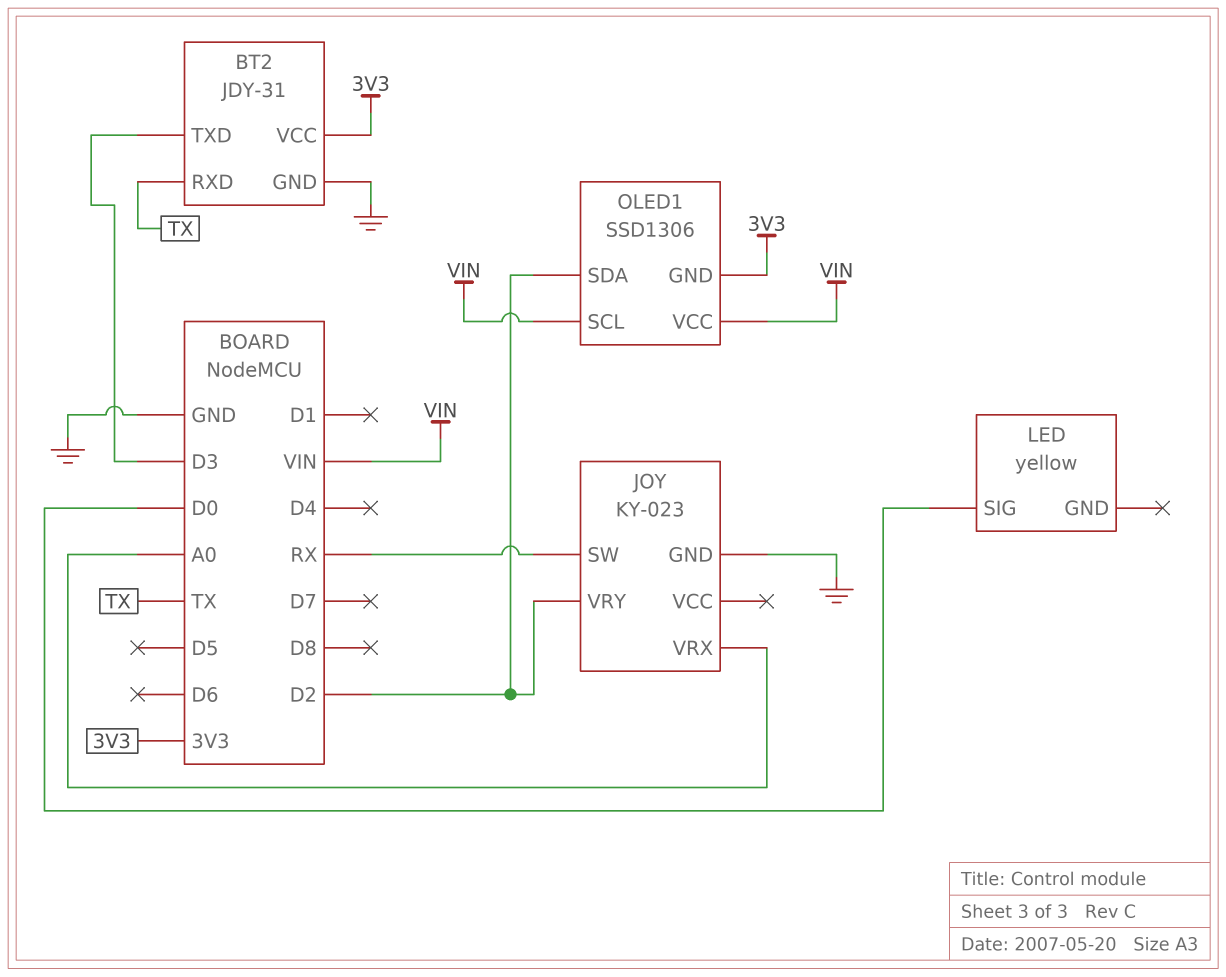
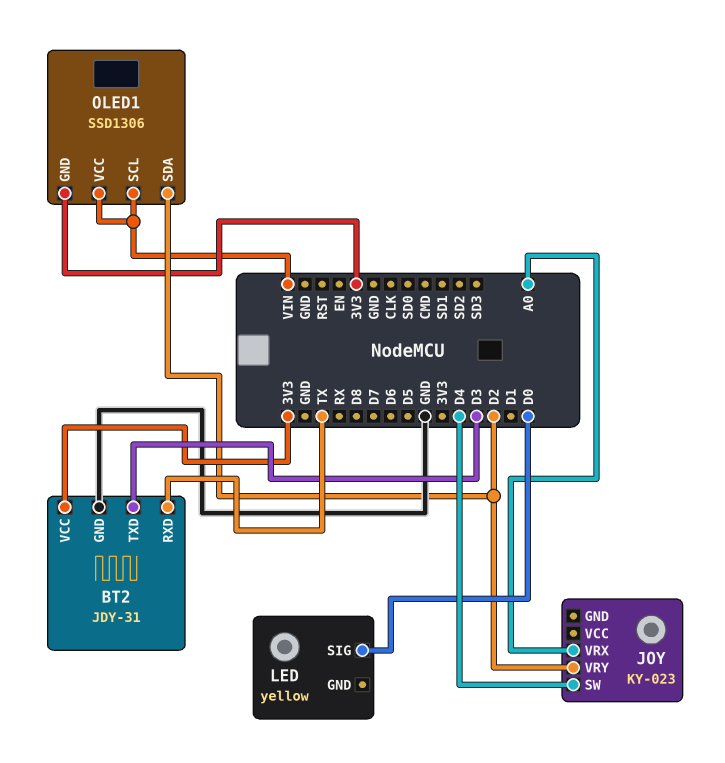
JOY pin GND: GND -> none
JOY pin SW: RX -> D4

